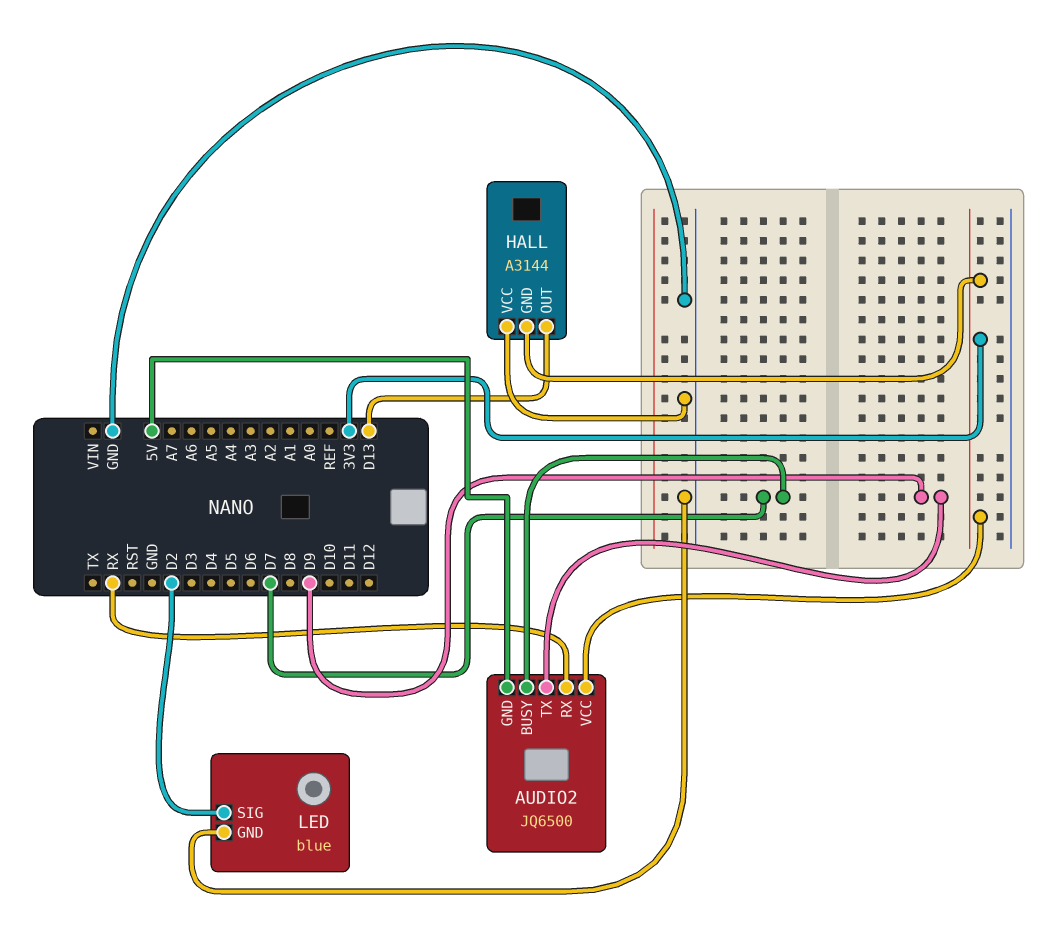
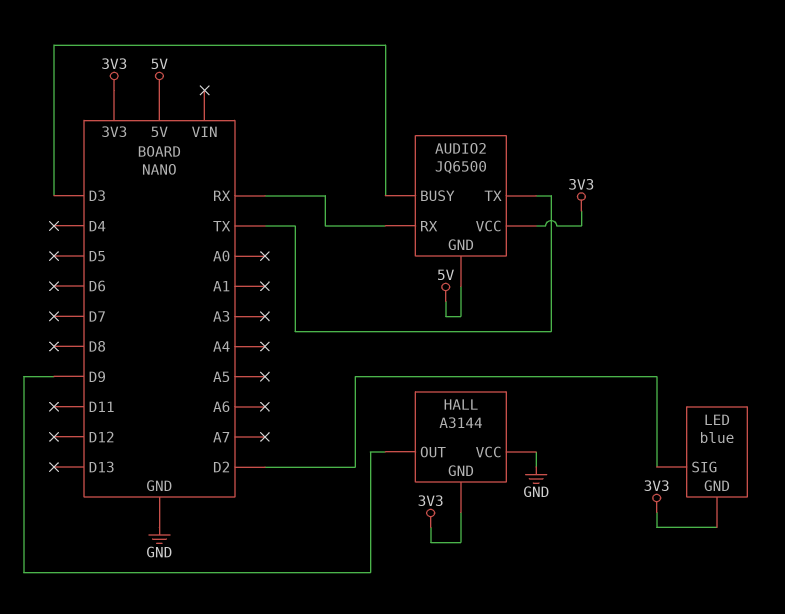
AUDIO2 pin BUSY: D7 -> D3
AUDIO2 pin TX: D9 -> TX
HALL pin OUT: D13 -> D9
LED pin GND: GND -> 3V3

